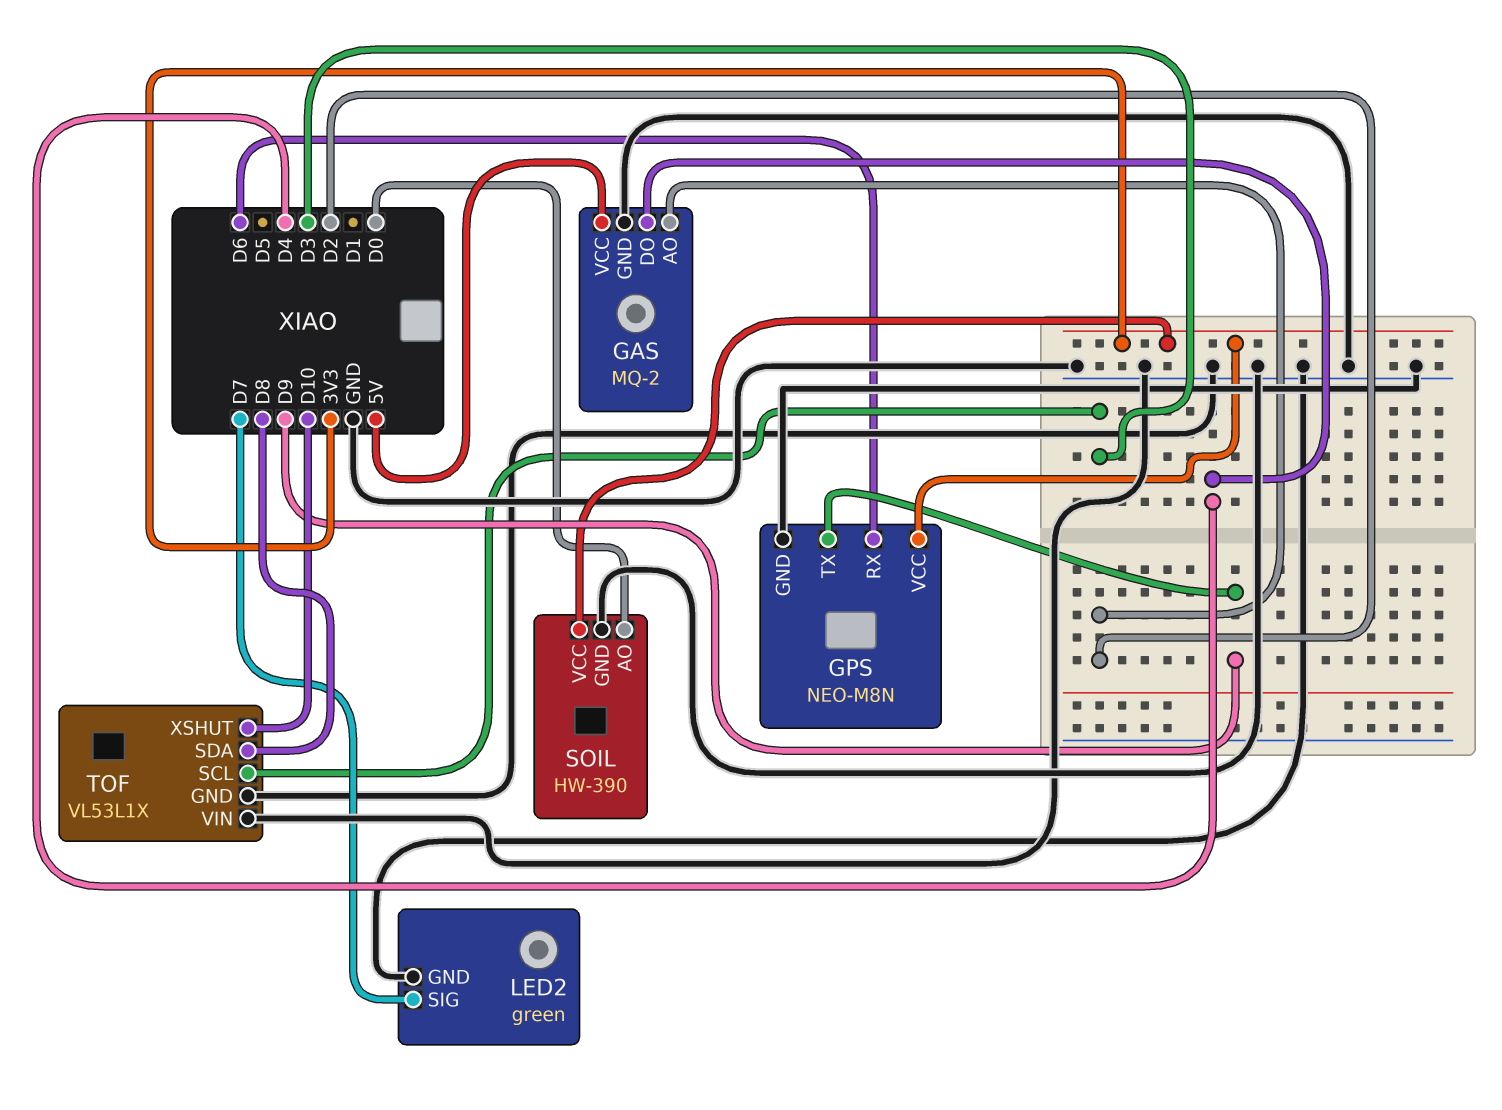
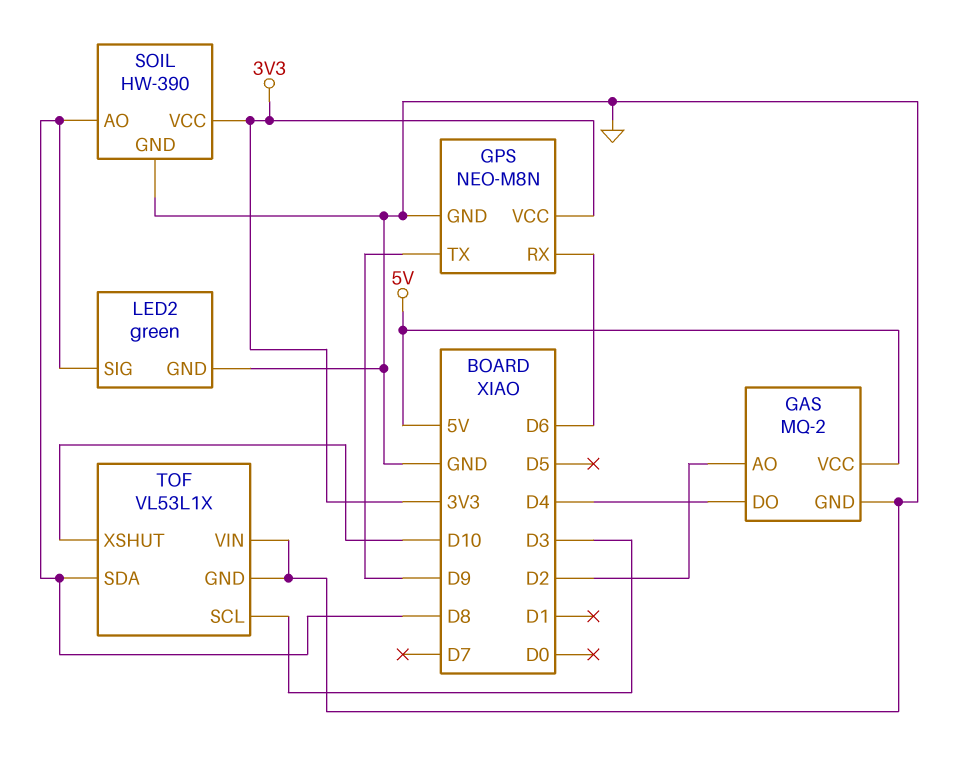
LED2 pin SIG: D7 -> D8
SOIL pin AO: D0 -> D8

